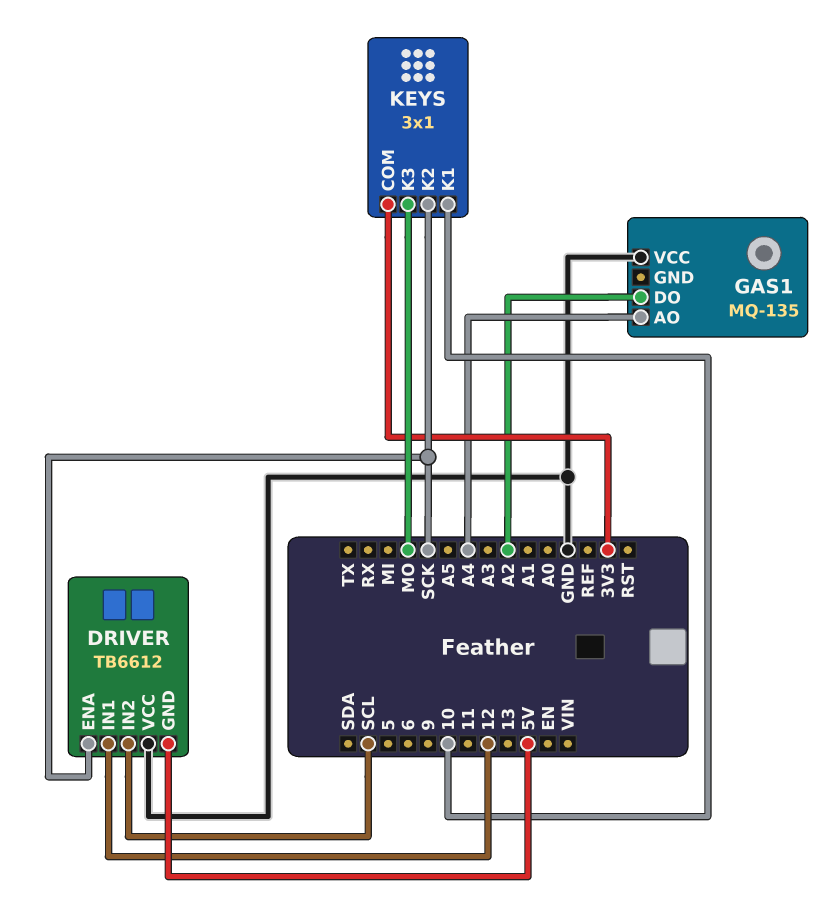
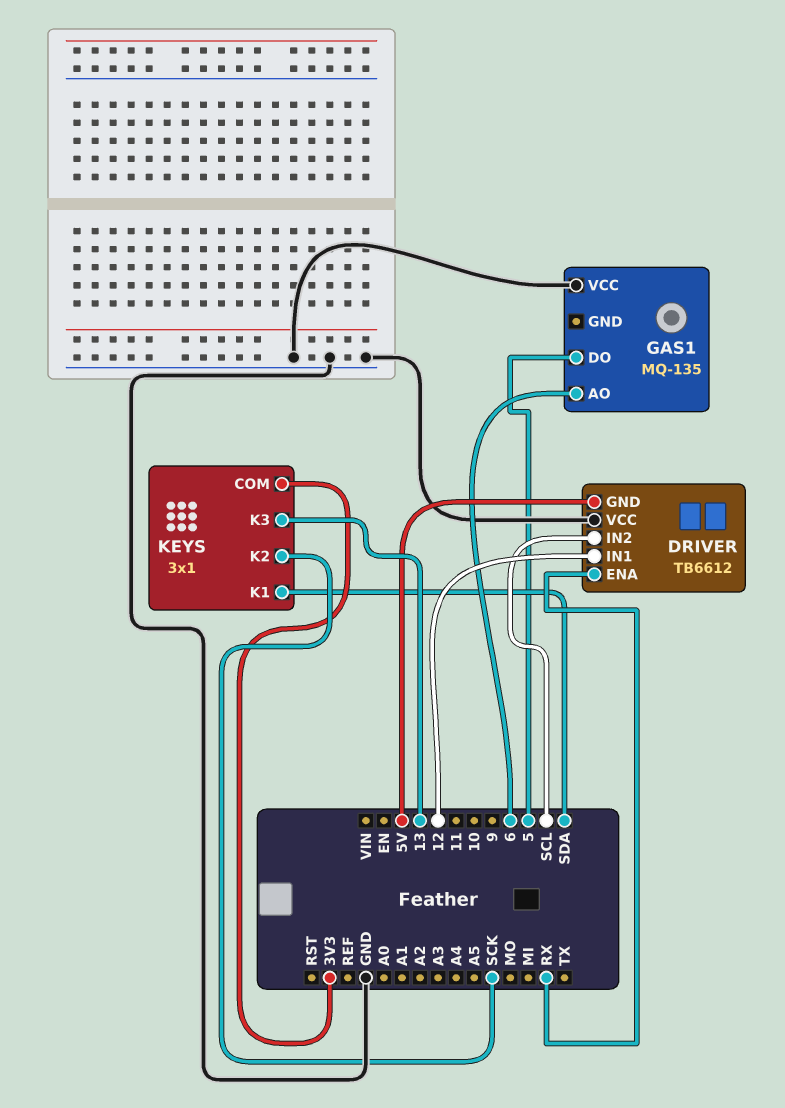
DRIVER pin ENA: SCK -> RX
GAS1 pin AO: A4 -> 6
GAS1 pin DO: A2 -> 5
KEYS pin K1: 10 -> SDA
KEYS pin K3: MO -> 13

